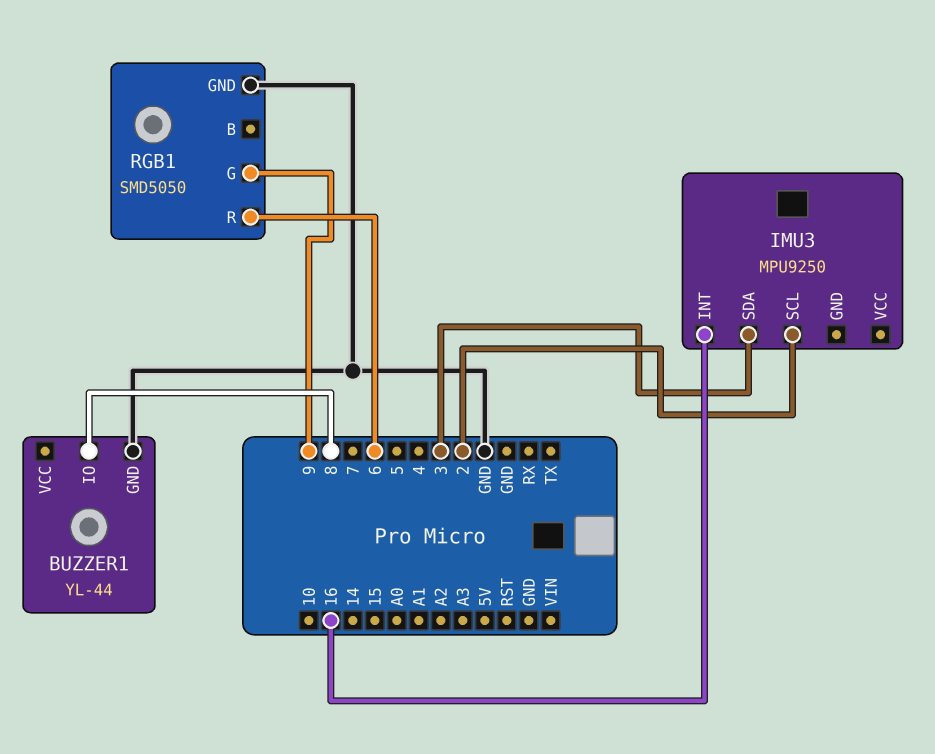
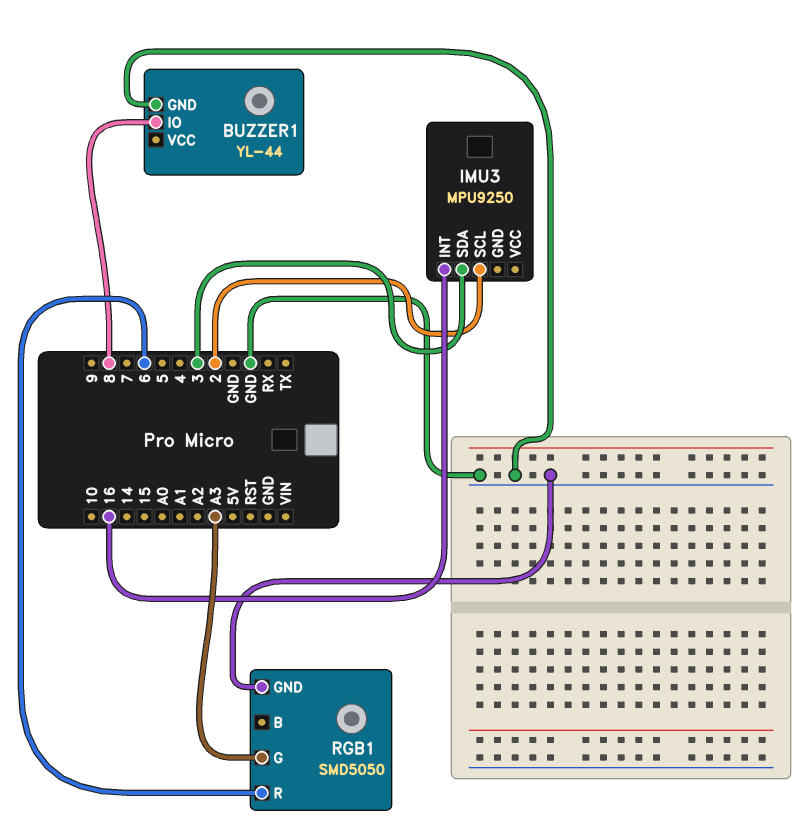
RGB1 pin G: 9 -> A3

